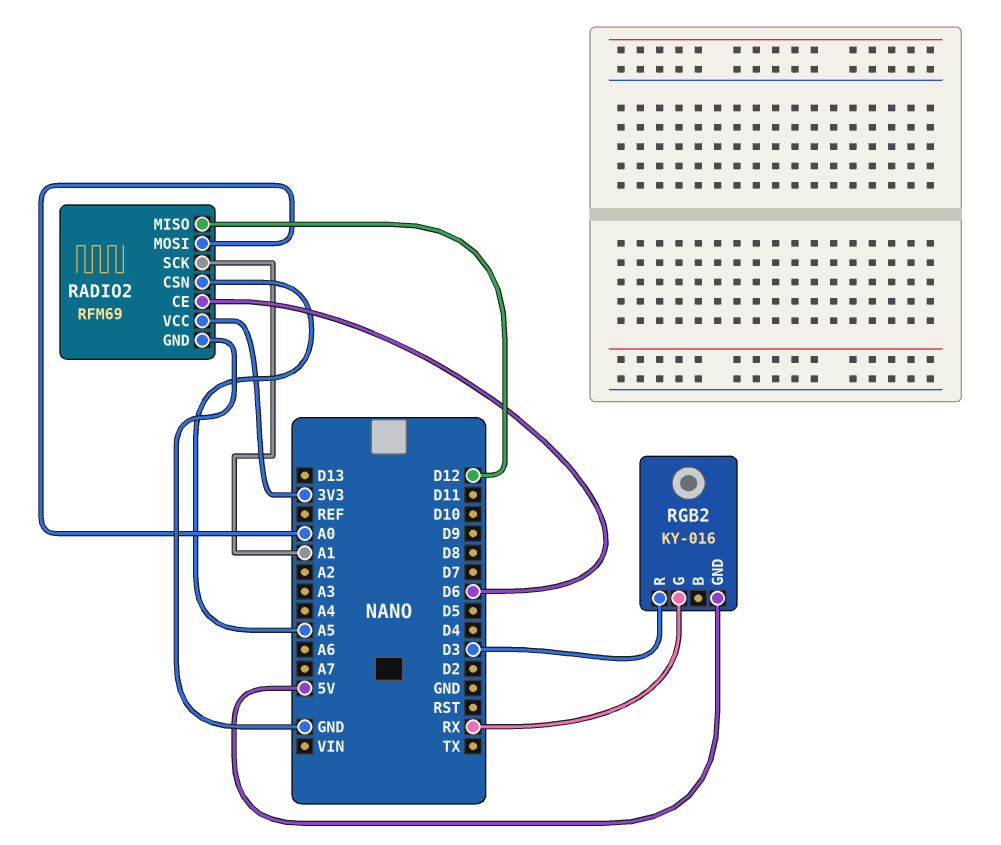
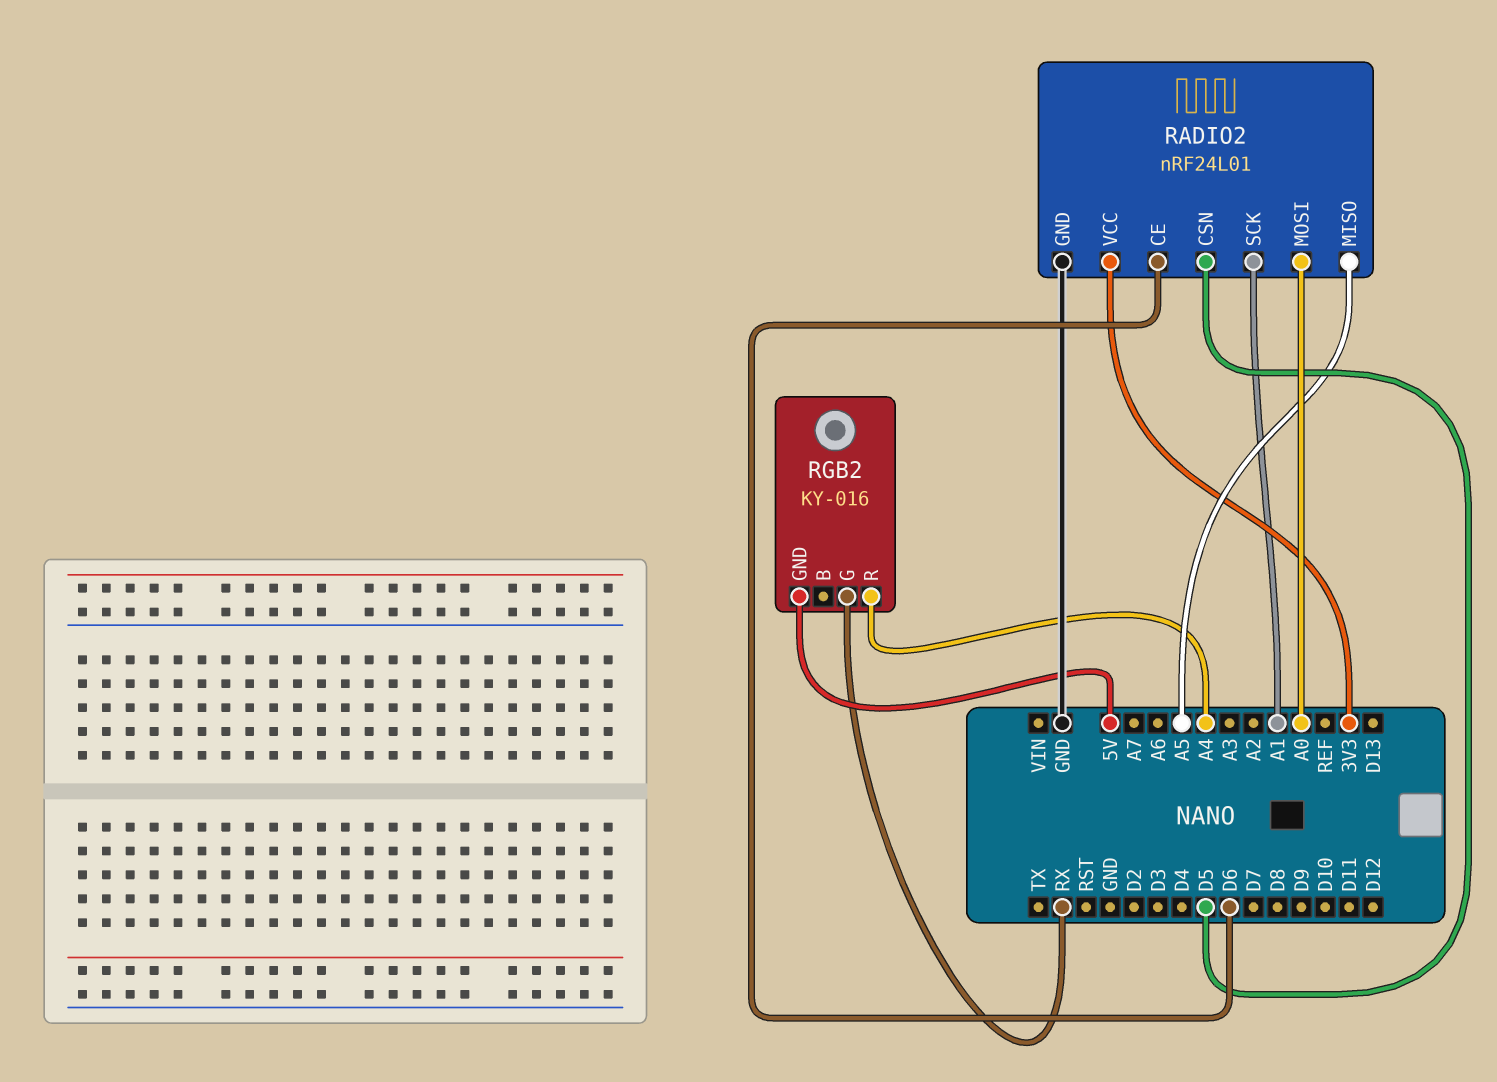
RADIO2: RFM69 -> nRF24L01
RADIO2 pin CSN: A5 -> D5
RADIO2 pin MISO: D12 -> A5
RGB2 pin R: D3 -> A4

